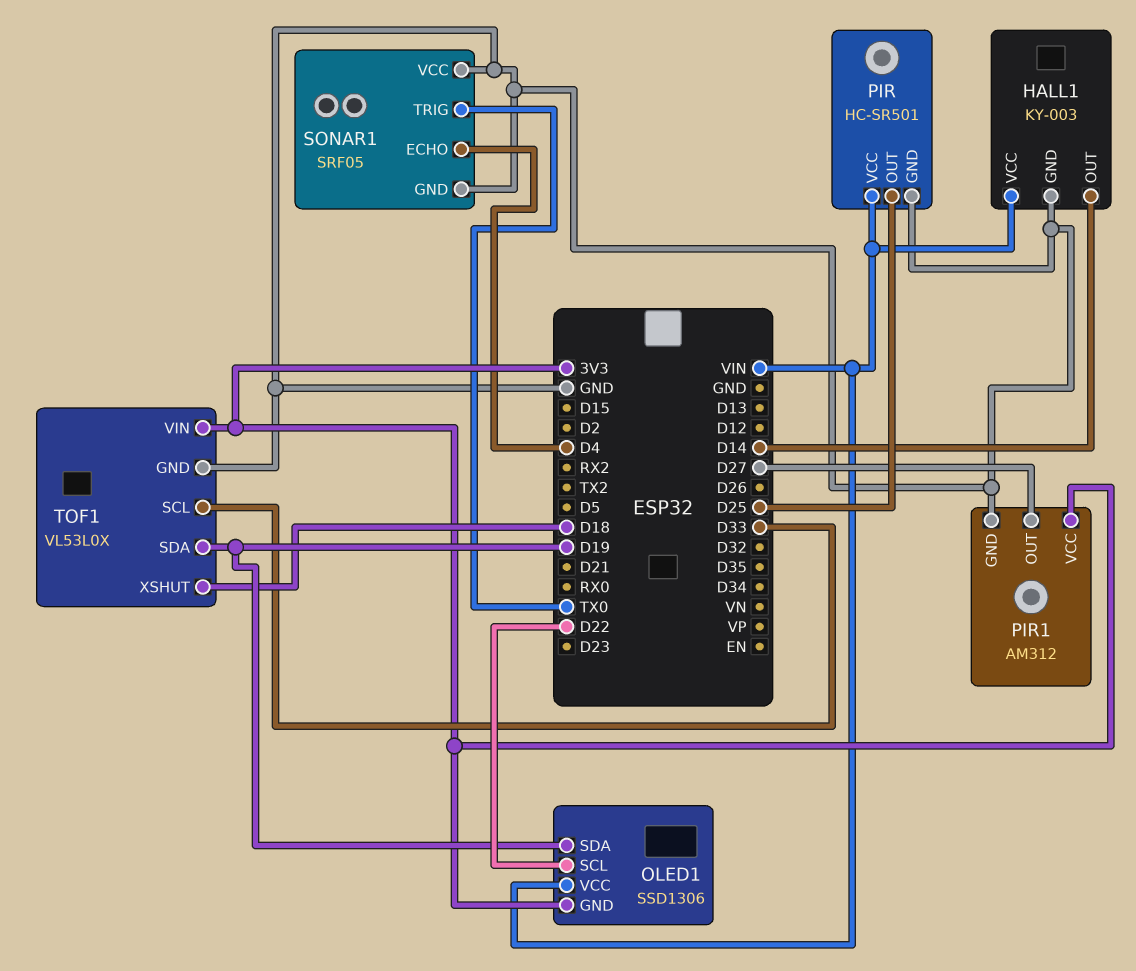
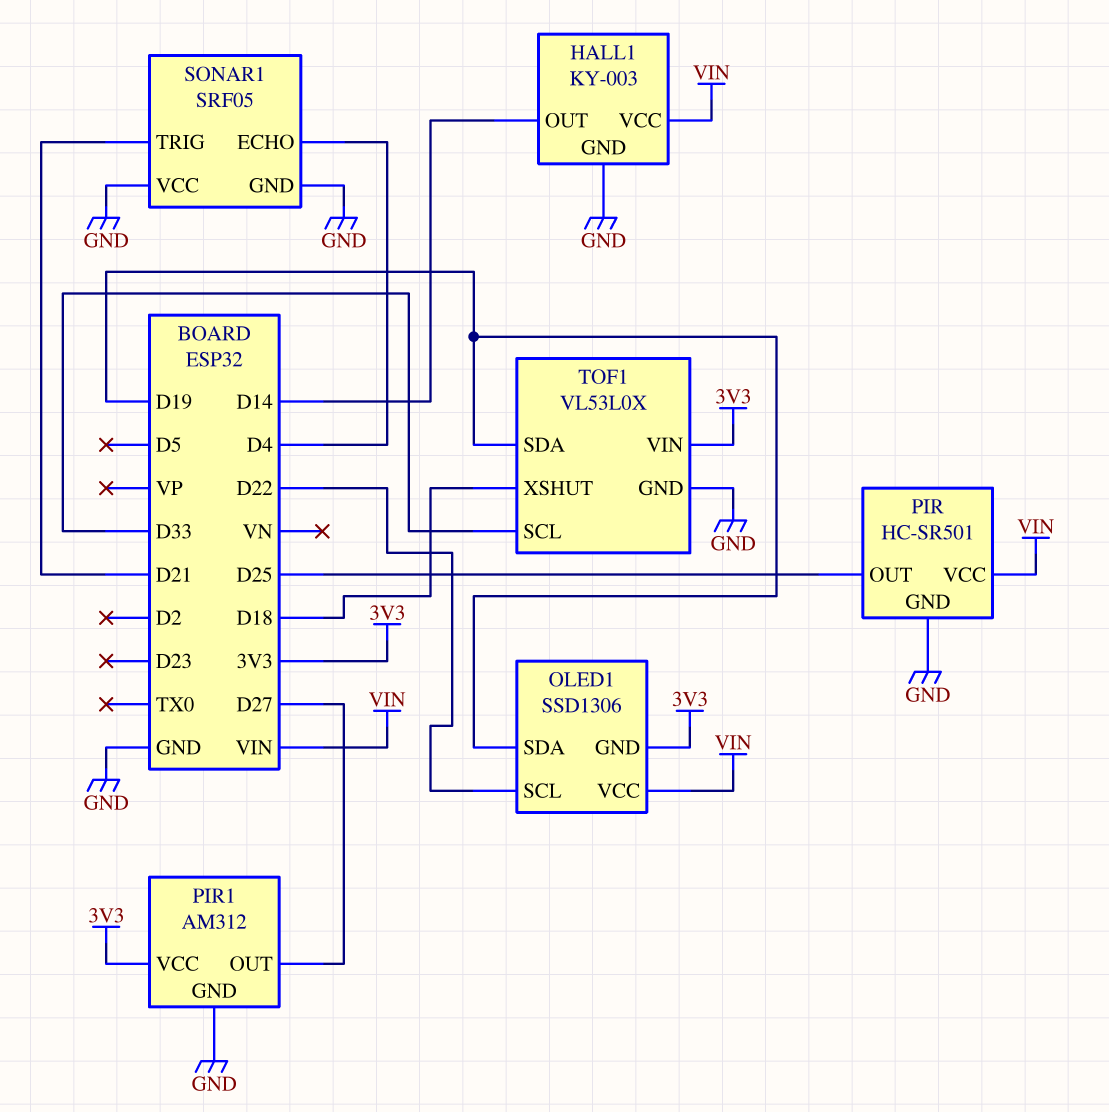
SONAR1 pin TRIG: TX0 -> D21

